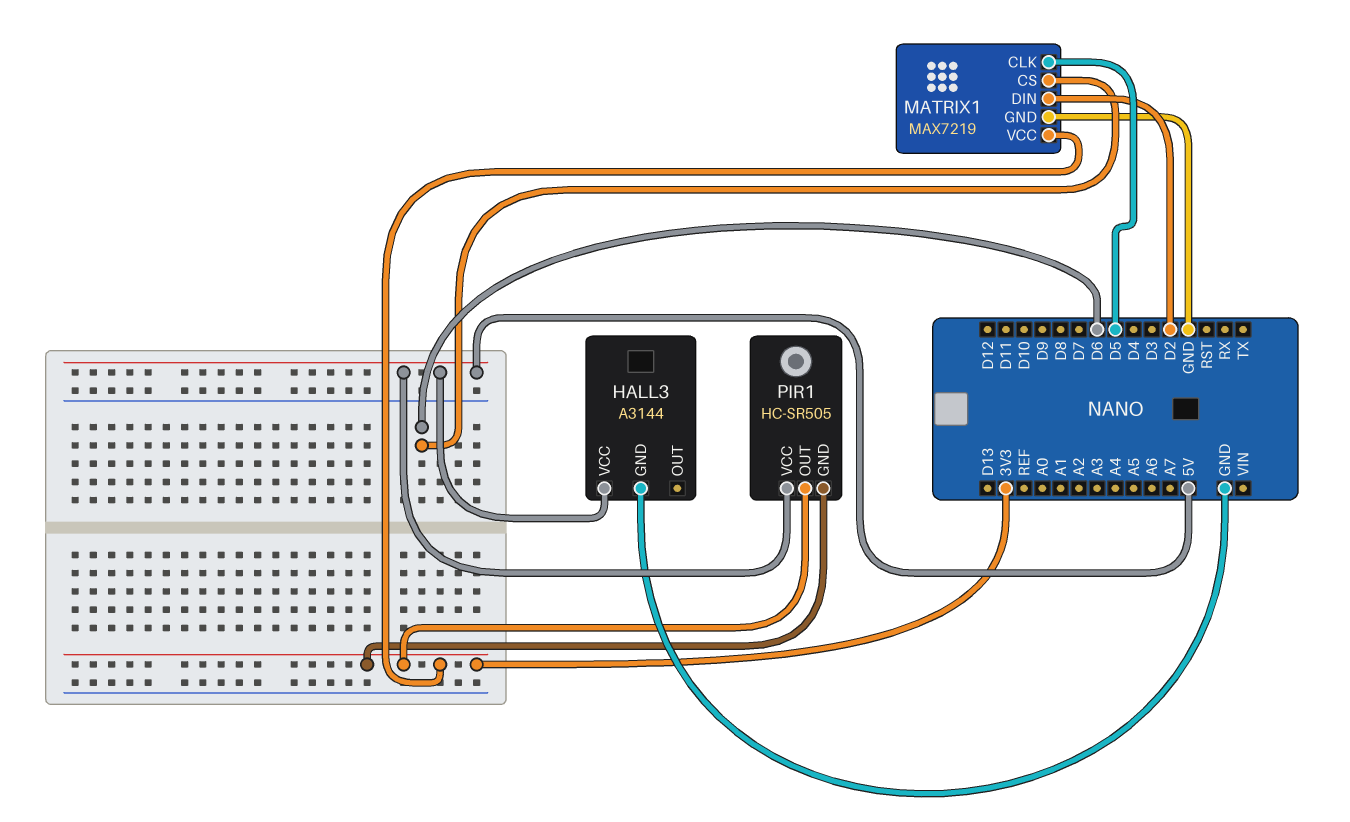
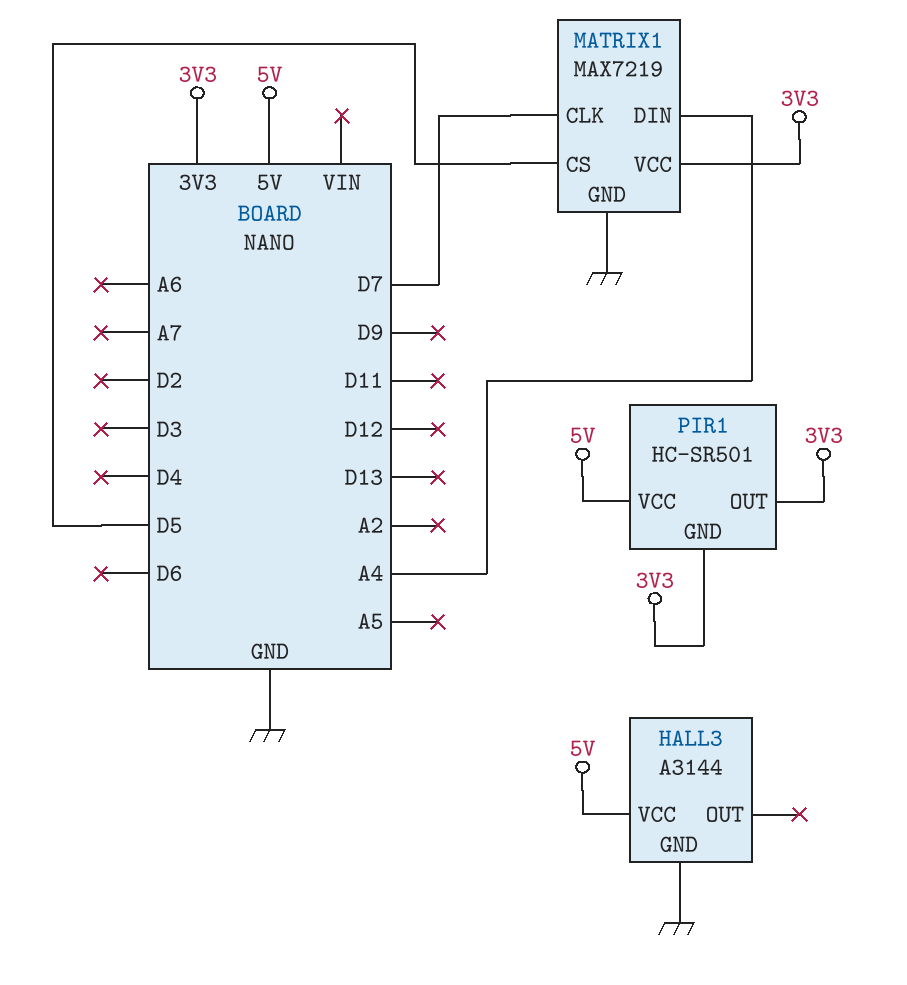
MATRIX1 pin CLK: D5 -> D7
MATRIX1 pin CS: D6 -> D5
MATRIX1 pin DIN: D2 -> A4
PIR1: HC-SR505 -> HC-SR501

